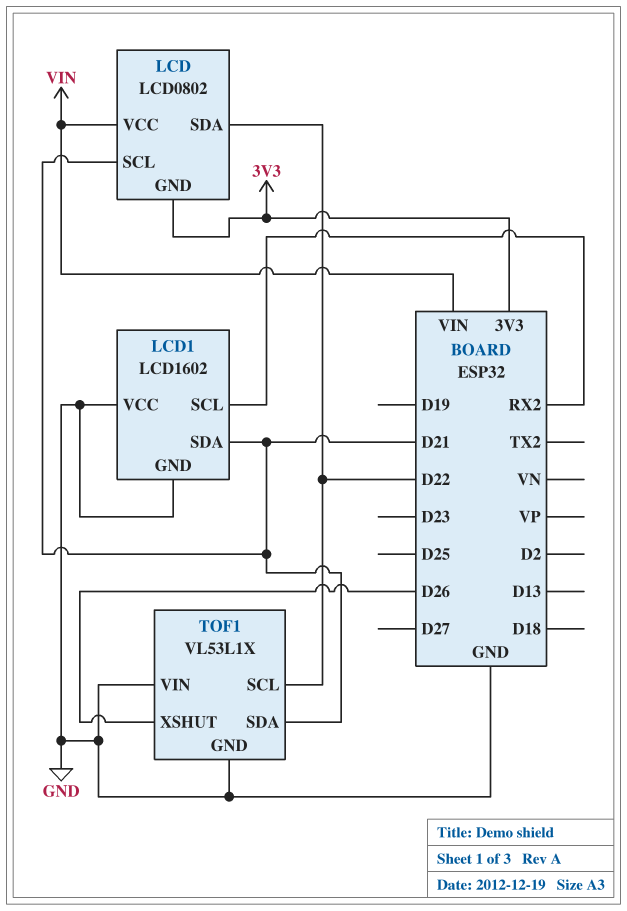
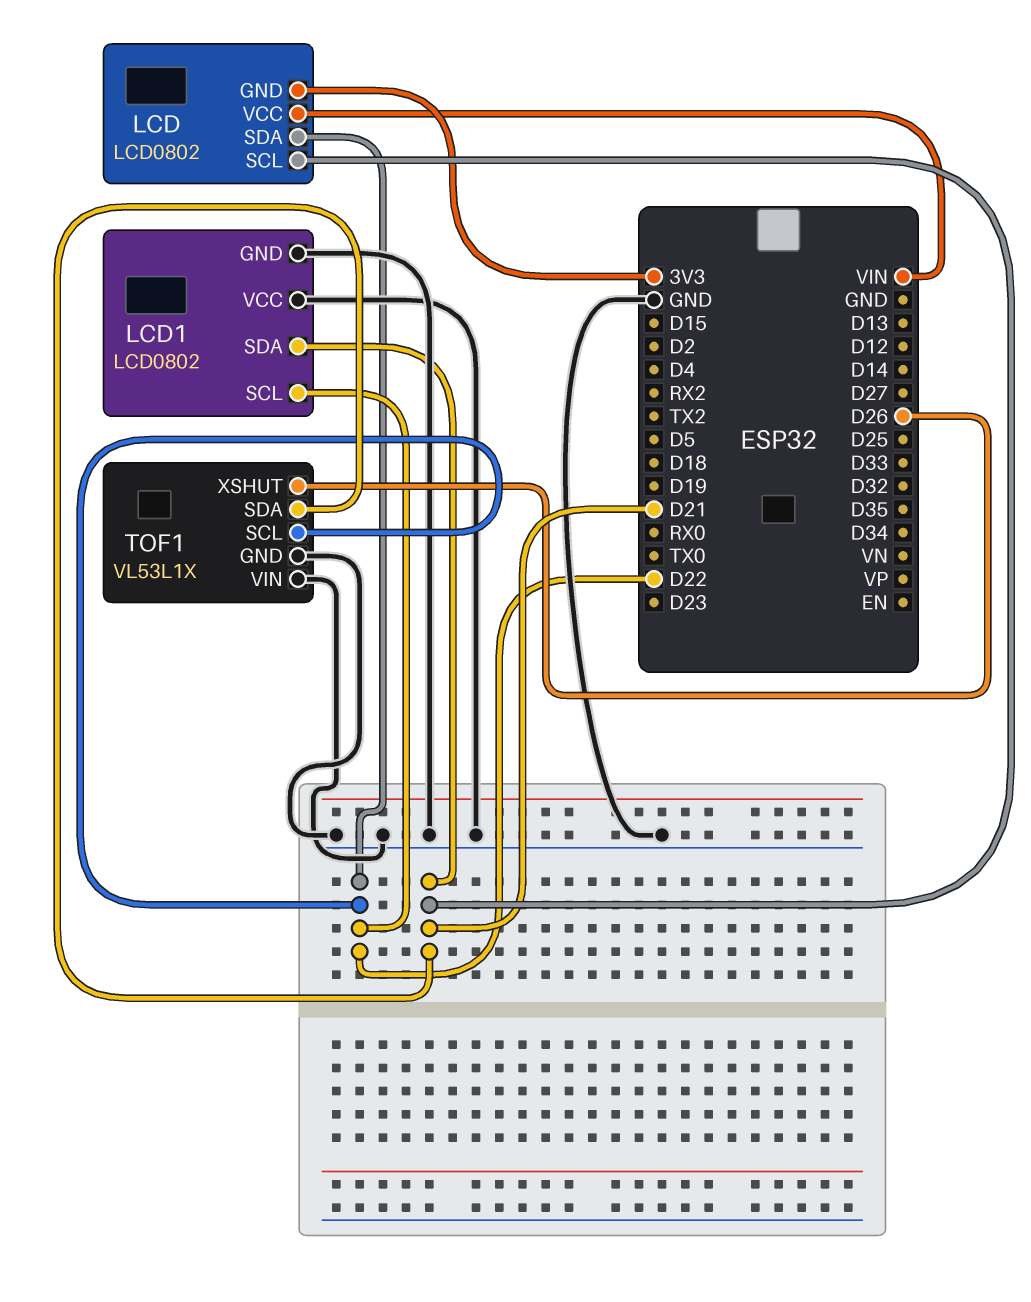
LCD1: LCD1602 -> LCD0802
LCD1 pin SCL: RX2 -> D22

